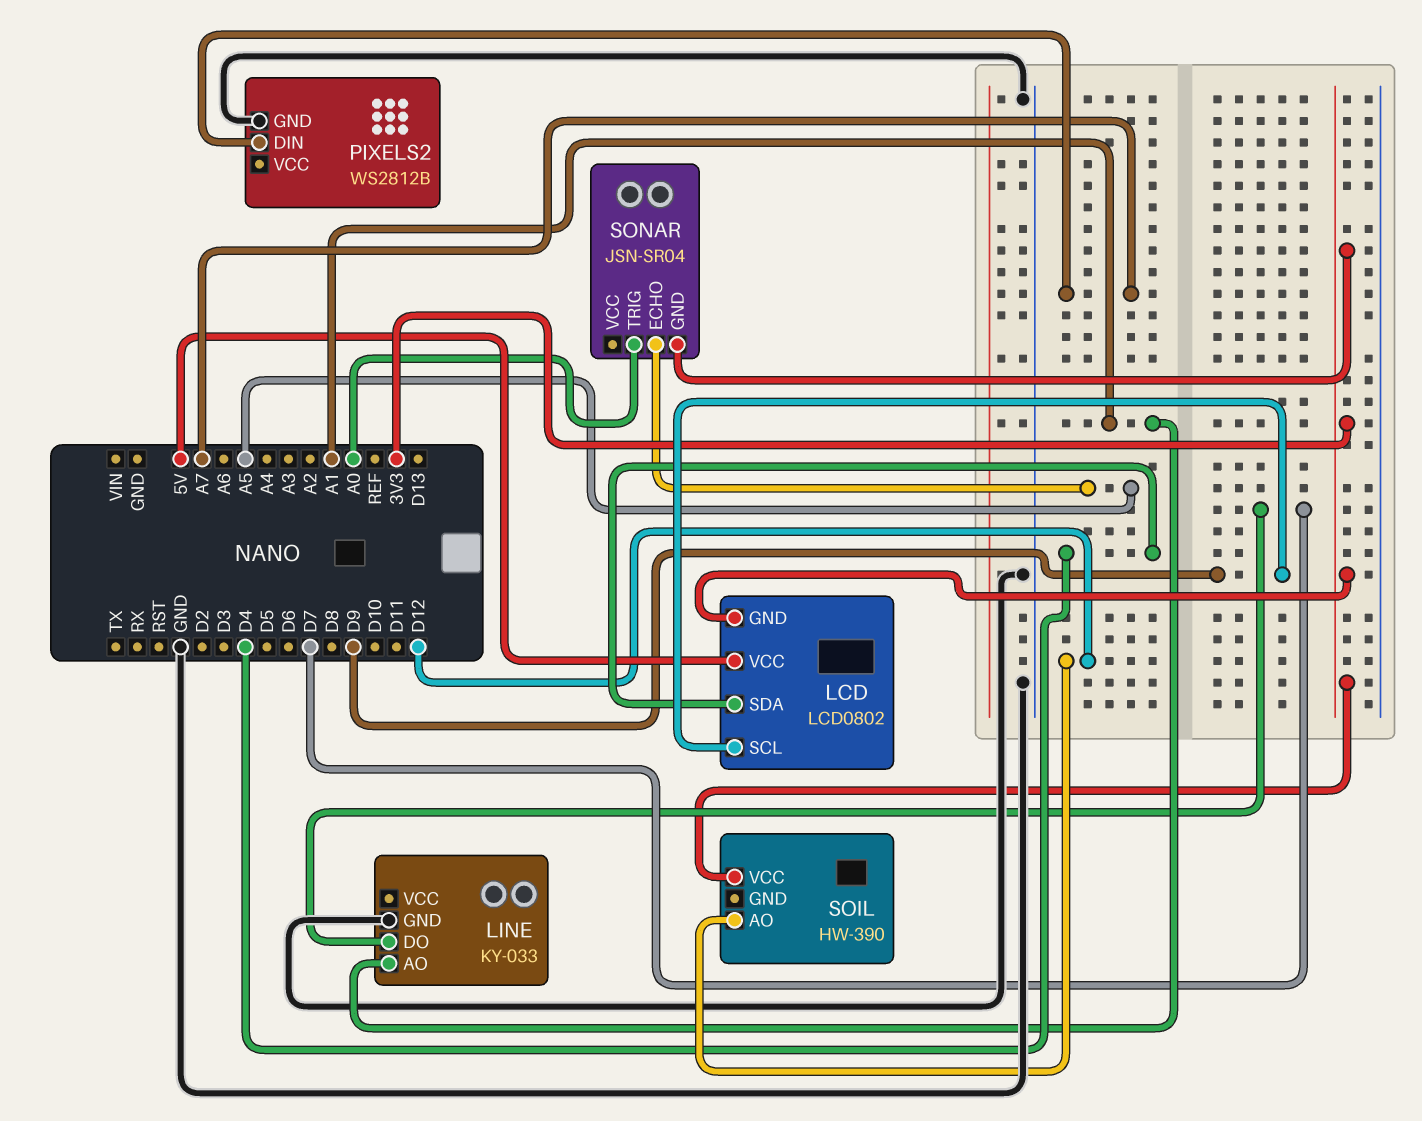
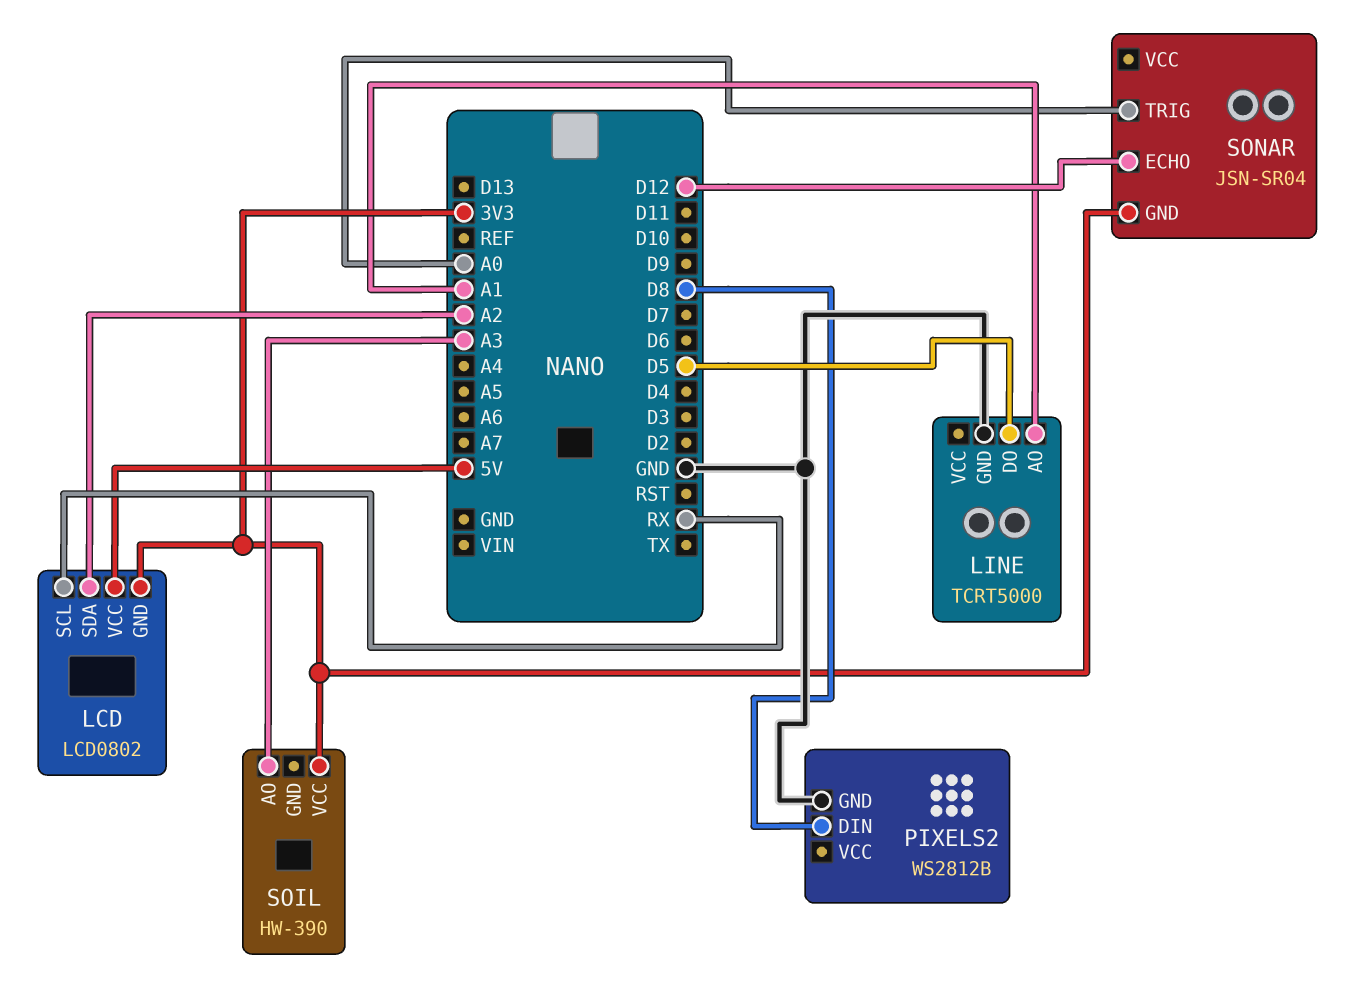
LCD pin SCL: D9 -> RX
LCD pin SDA: D4 -> A2
LINE: KY-033 -> TCRT5000
LINE pin DO: D7 -> D5
PIXELS2 pin DIN: A7 -> D8
SOIL pin AO: D12 -> A3
SONAR pin ECHO: A5 -> D12

